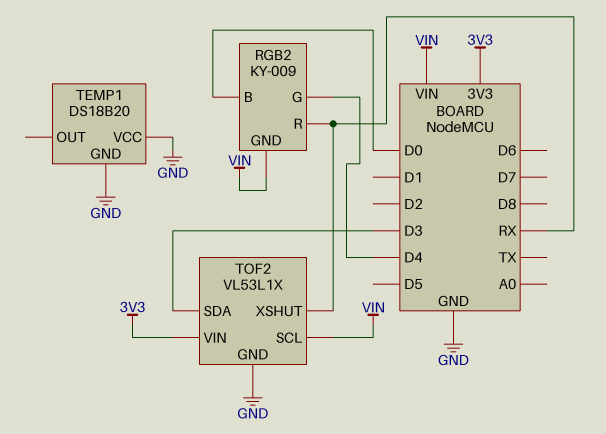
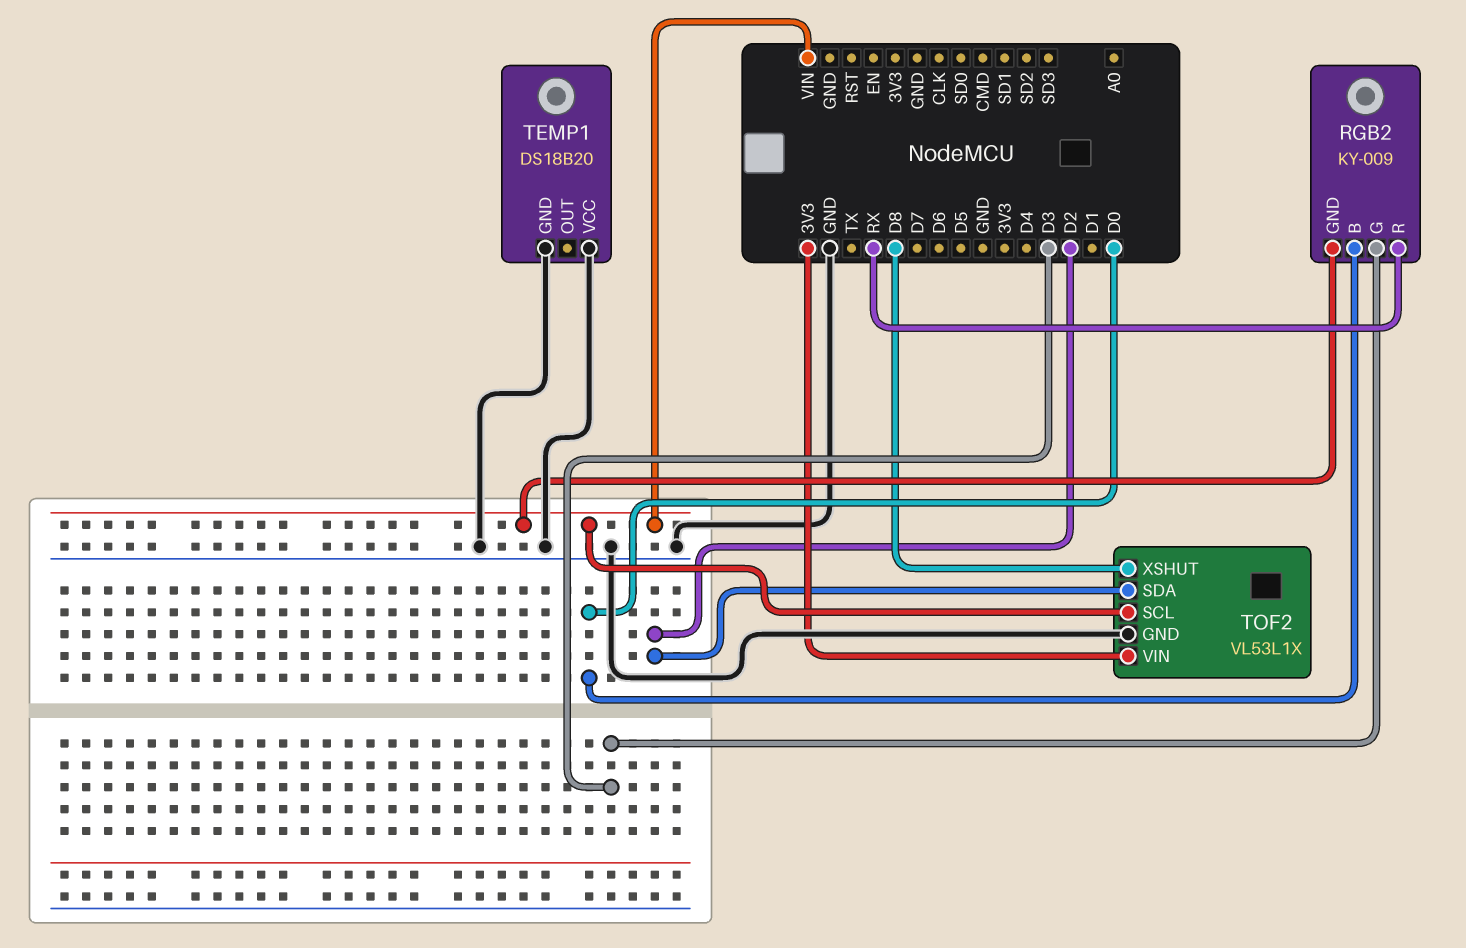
RGB2 pin G: D4 -> D3
TOF2 pin SDA: D3 -> D2
TOF2 pin XSHUT: RX -> D8

